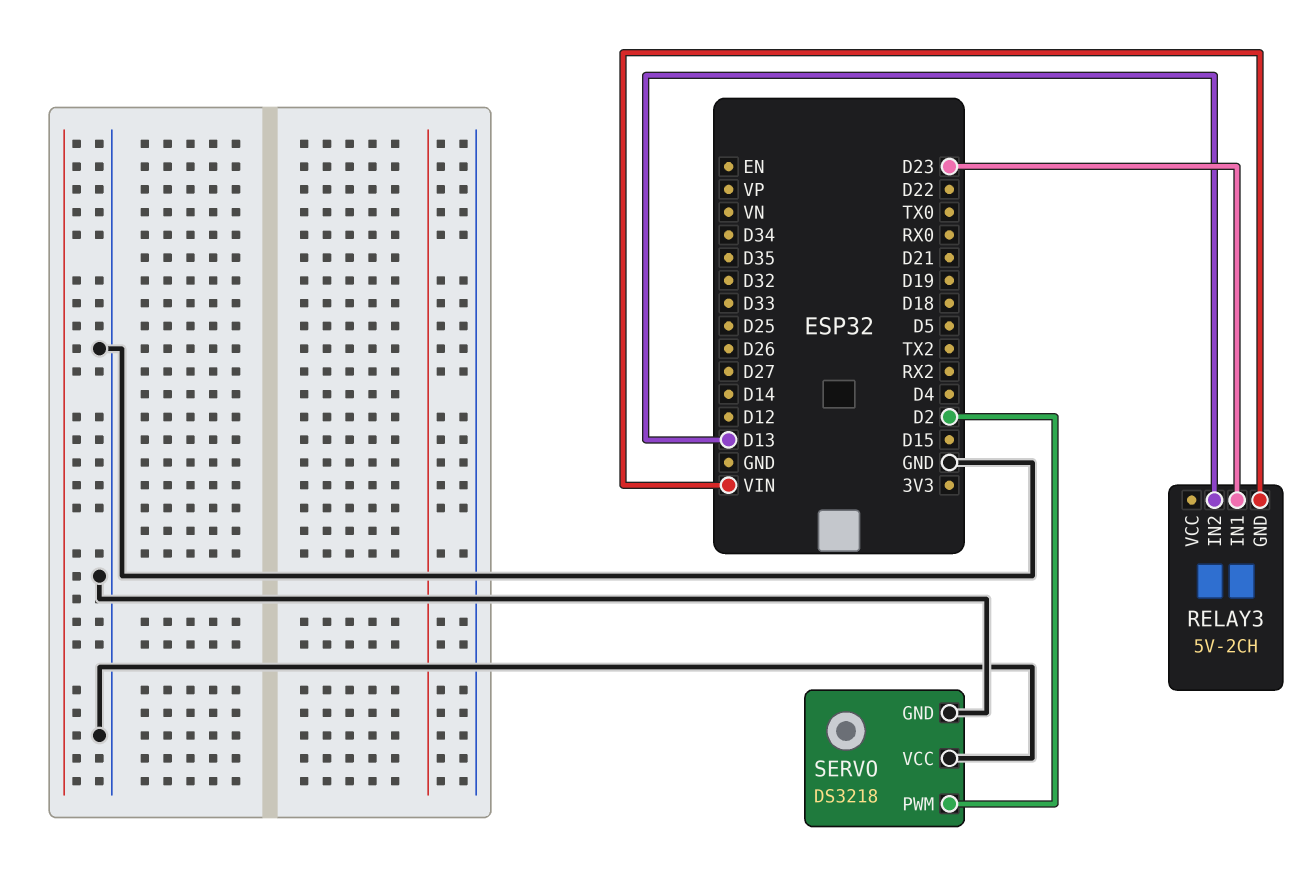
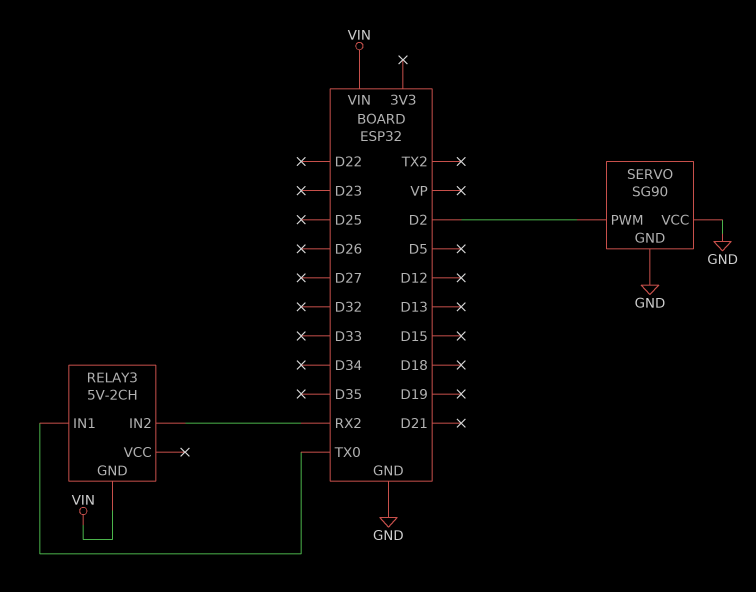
RELAY3 pin IN1: D23 -> TX0
RELAY3 pin IN2: D13 -> RX2
SERVO: DS3218 -> SG90

